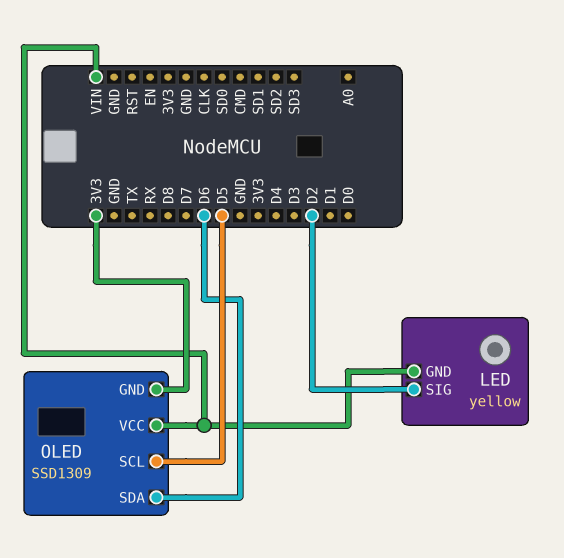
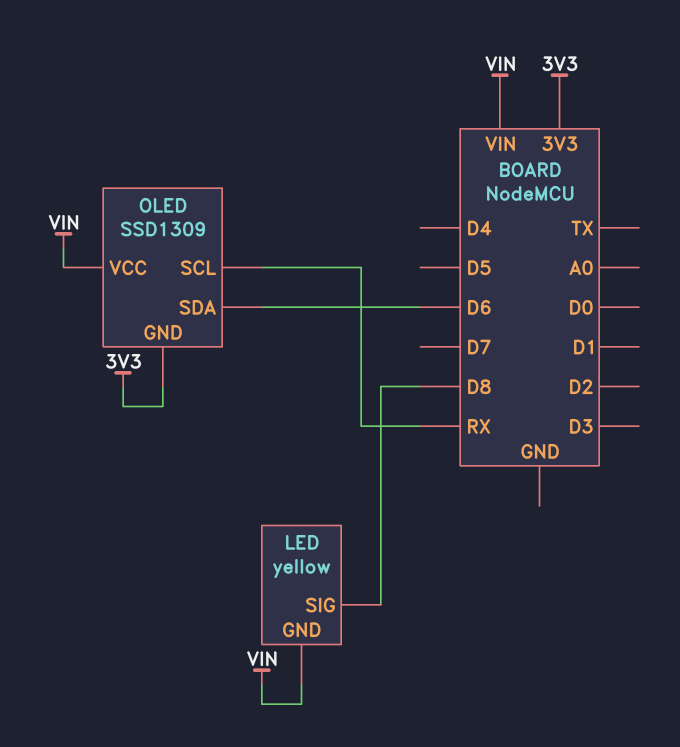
LED pin SIG: D2 -> D8
OLED pin SCL: D5 -> RX

